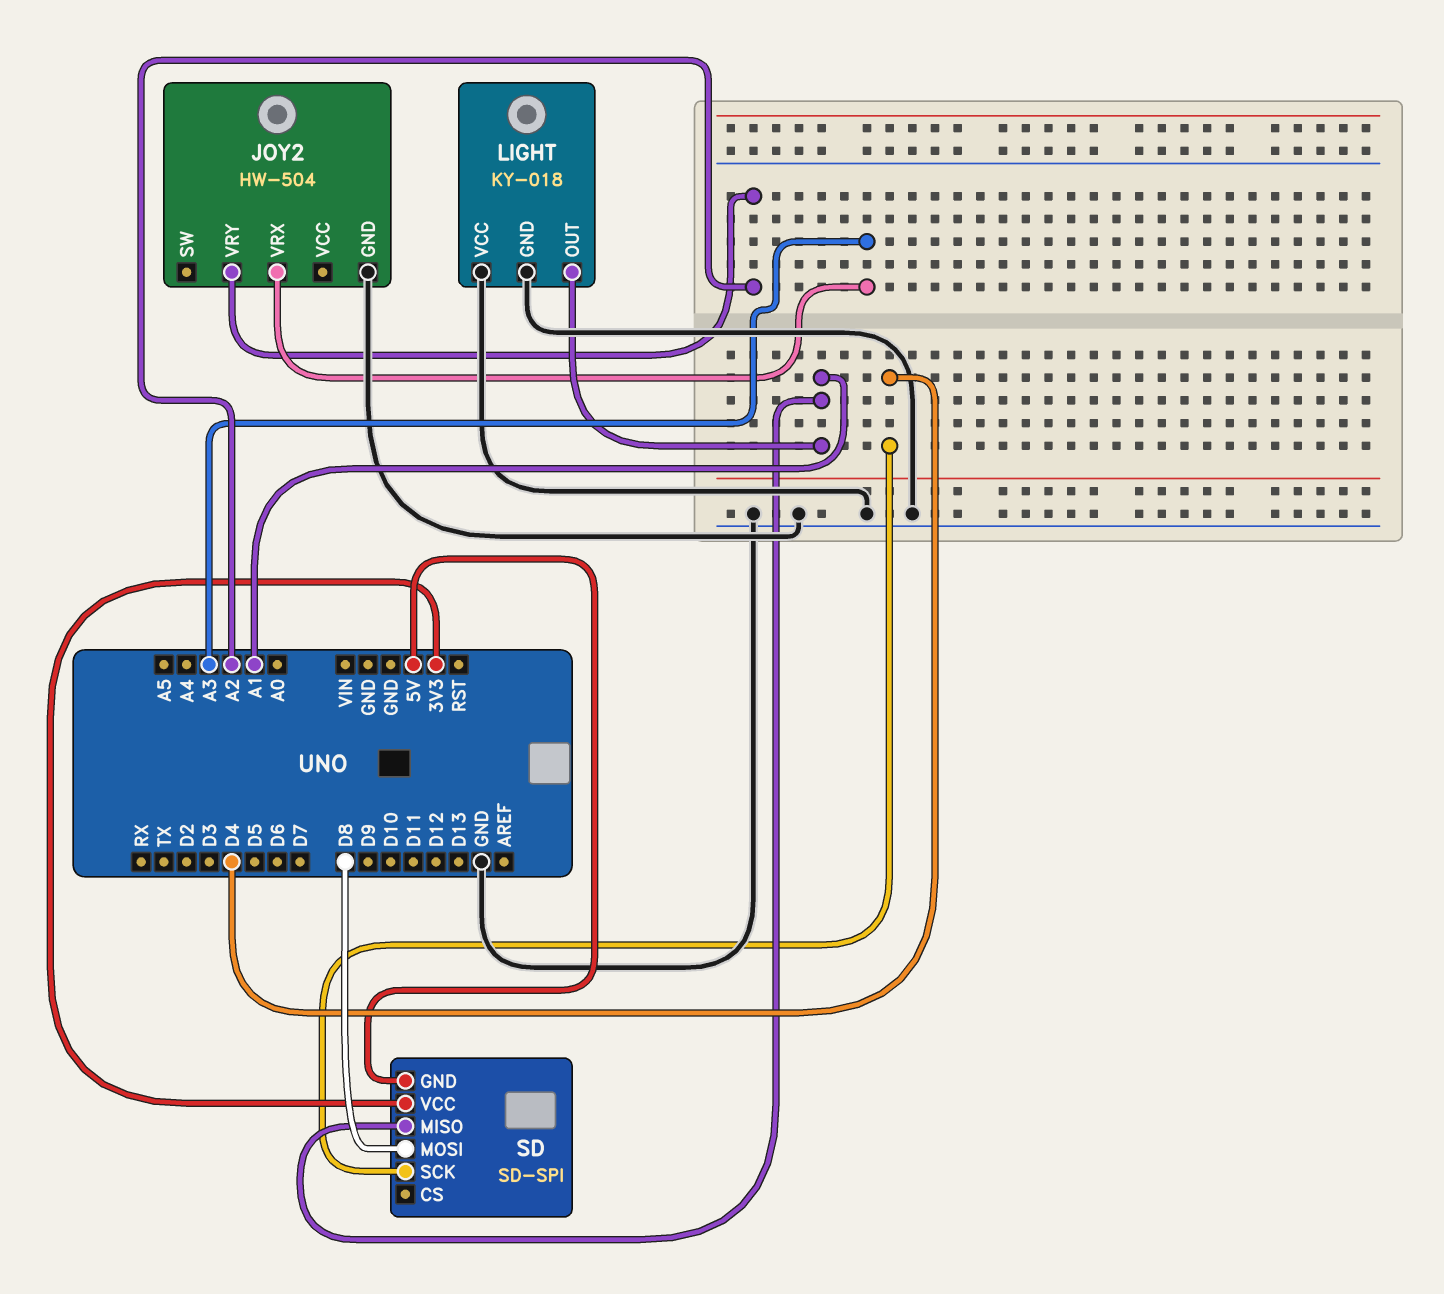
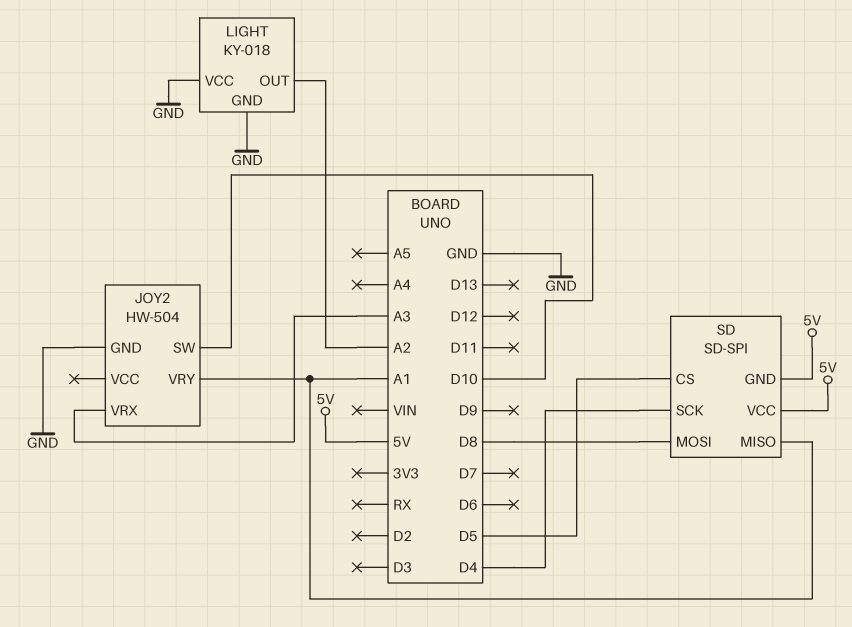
JOY2 pin SW: none -> D10
JOY2 pin VRY: A2 -> A1
LIGHT pin OUT: A1 -> A2
SD pin CS: none -> D5
SD pin VCC: 3V3 -> 5V

